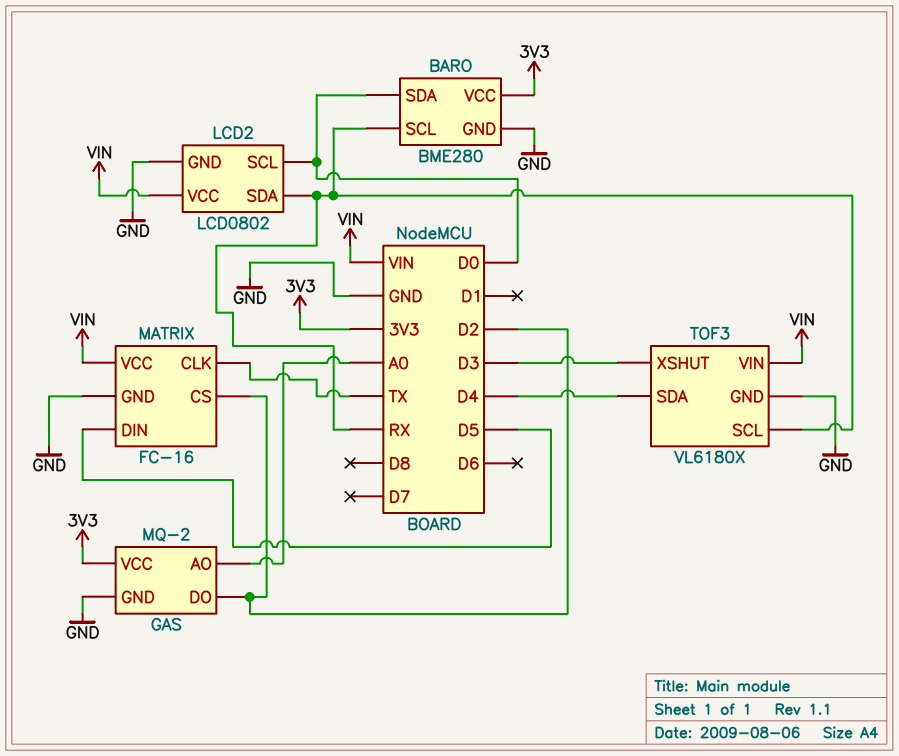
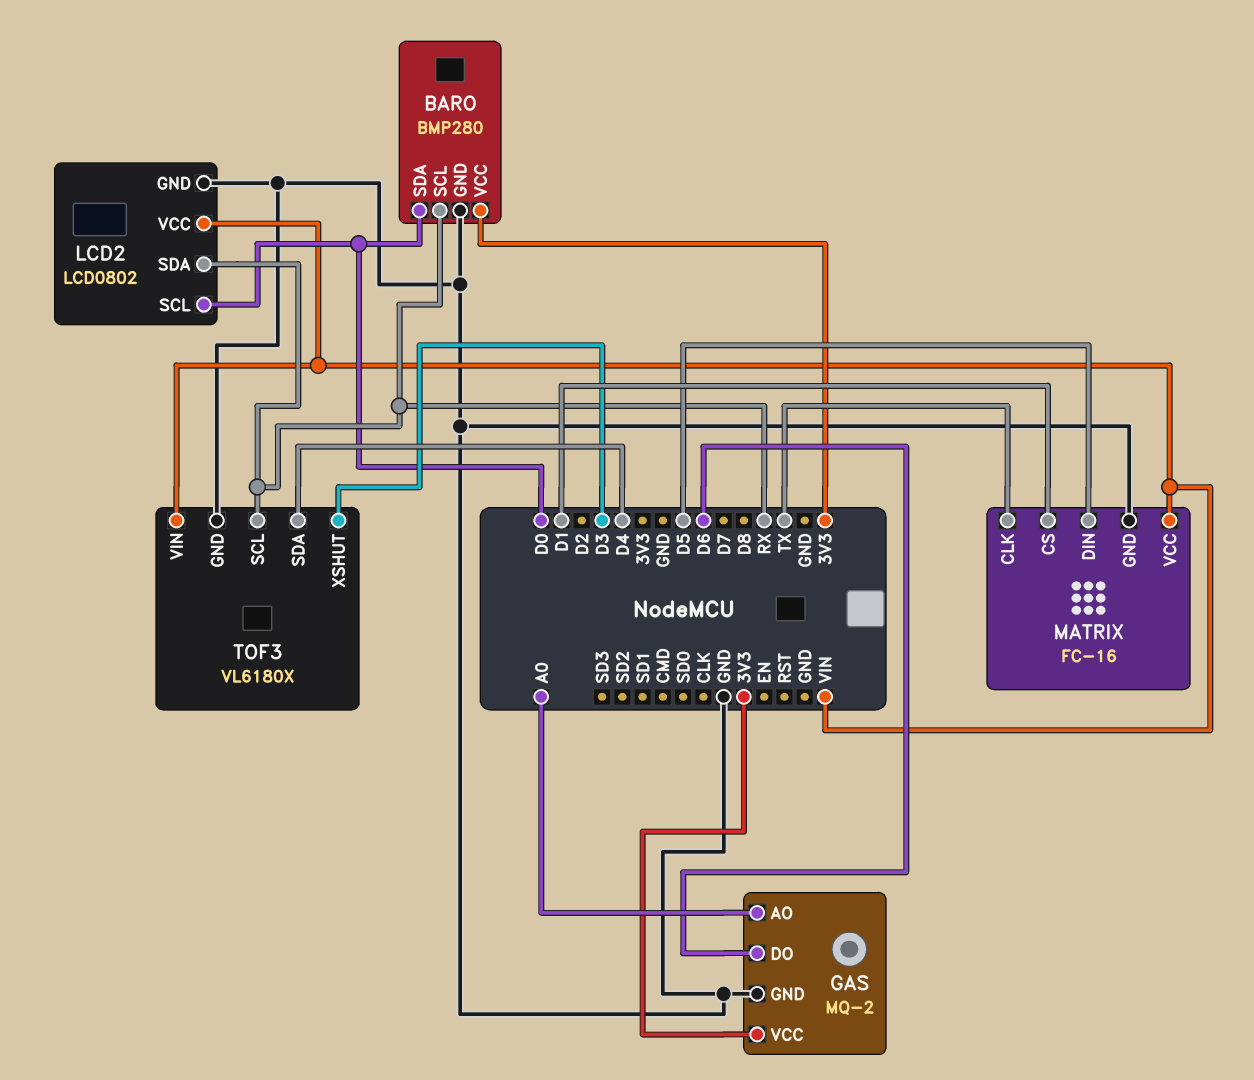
BARO: BME280 -> BMP280
GAS pin DO: D2 -> D6
MATRIX pin CS: D2 -> D1

